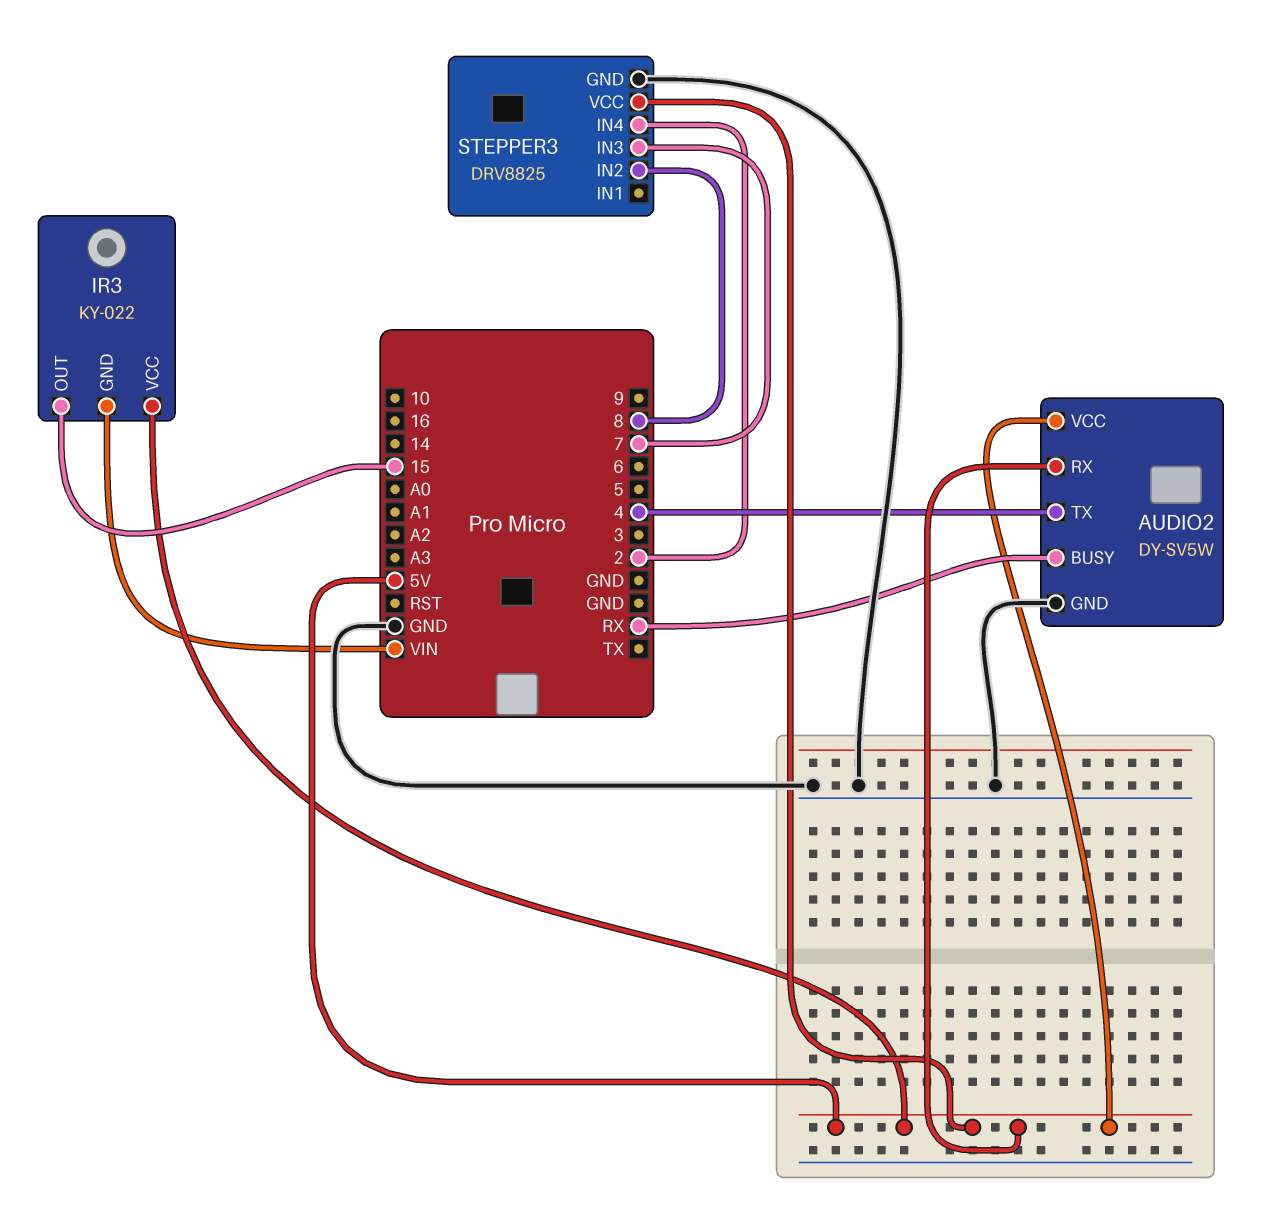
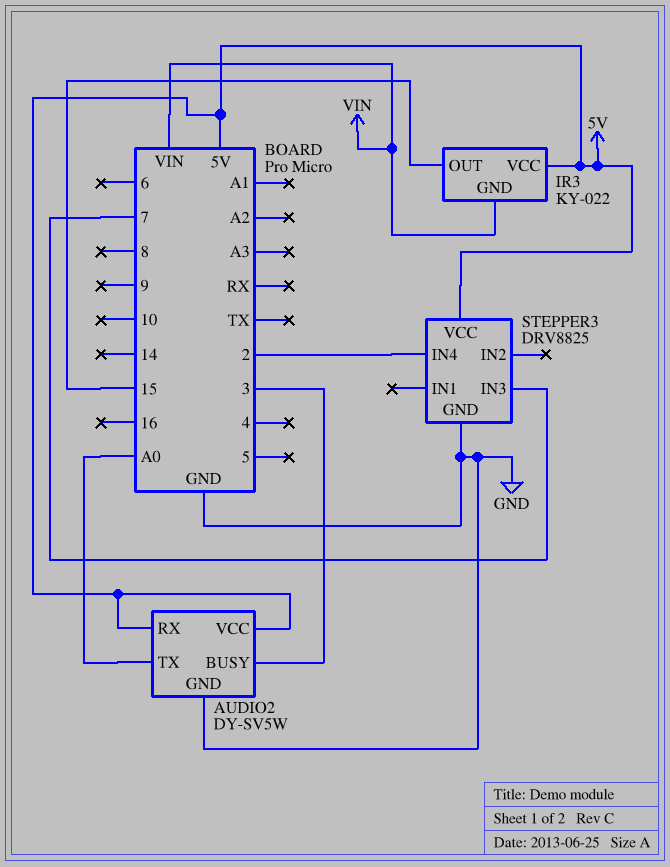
AUDIO2 pin BUSY: RX -> 3
AUDIO2 pin TX: 4 -> A0
STEPPER3 pin IN2: 8 -> none

